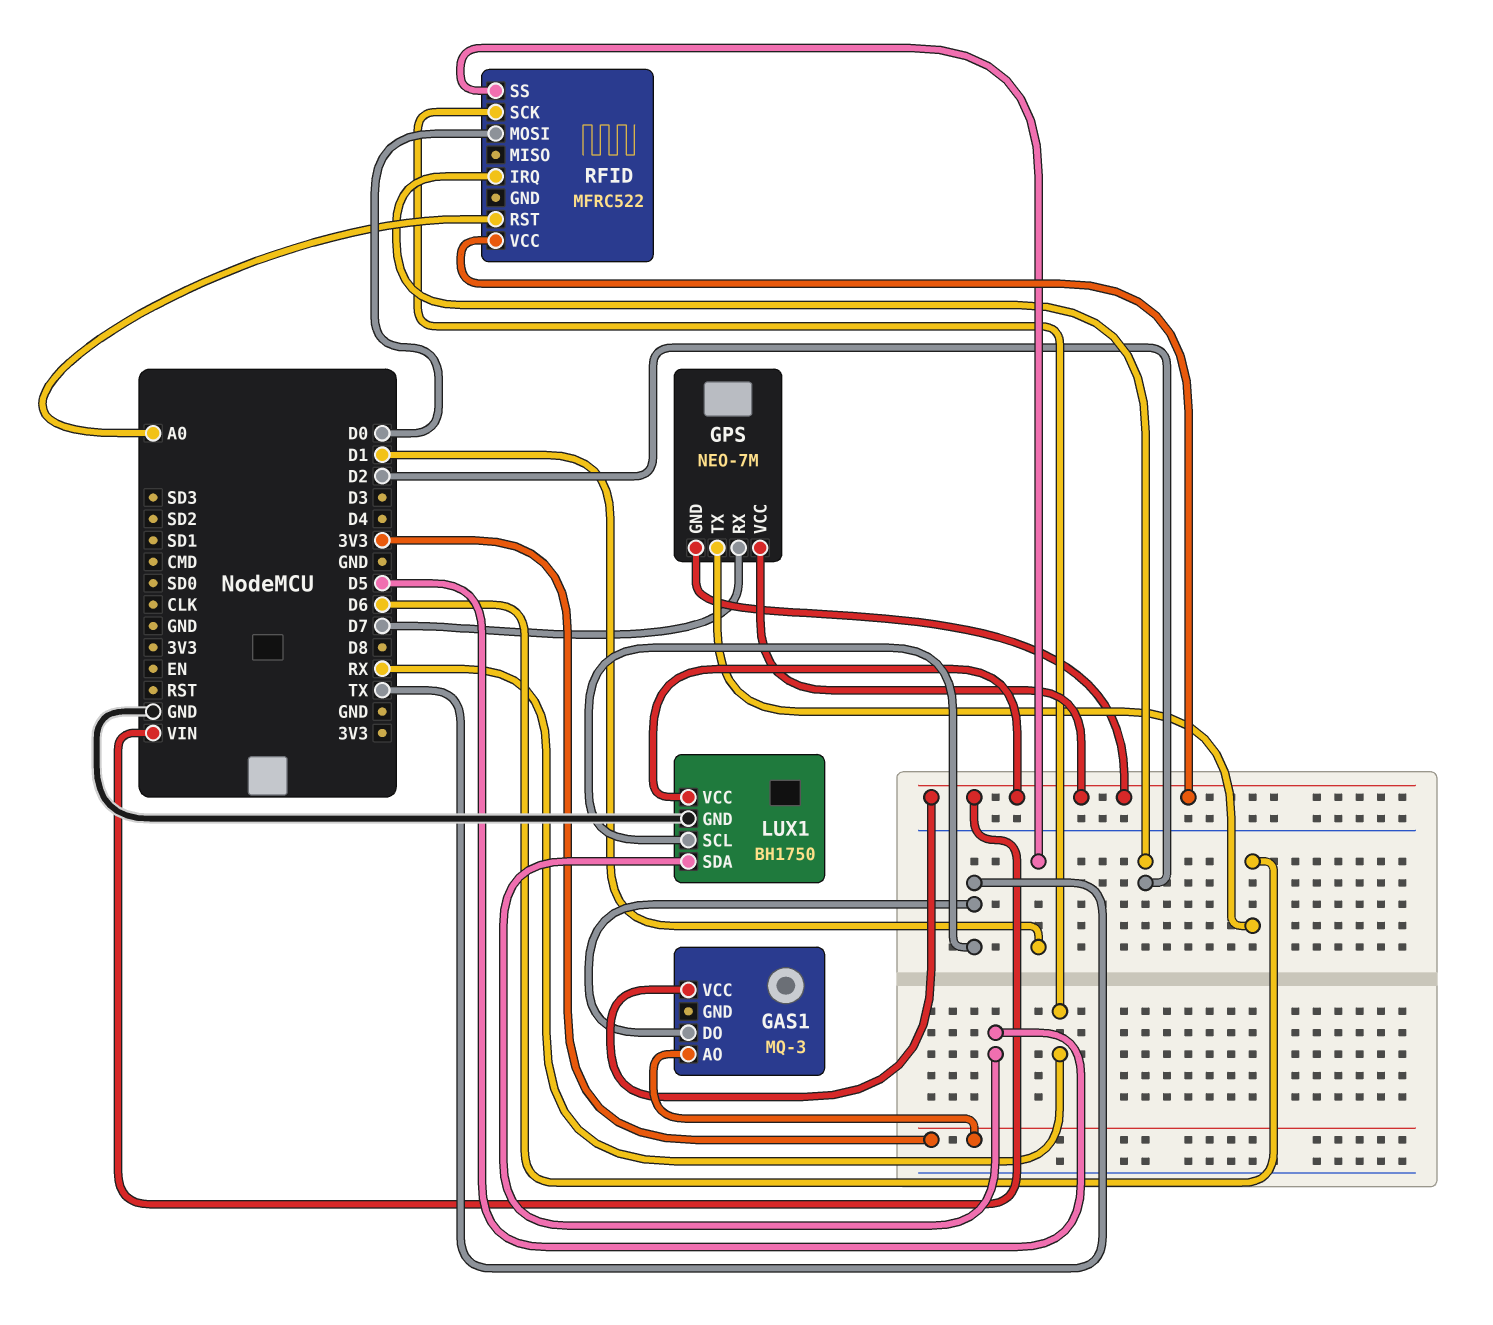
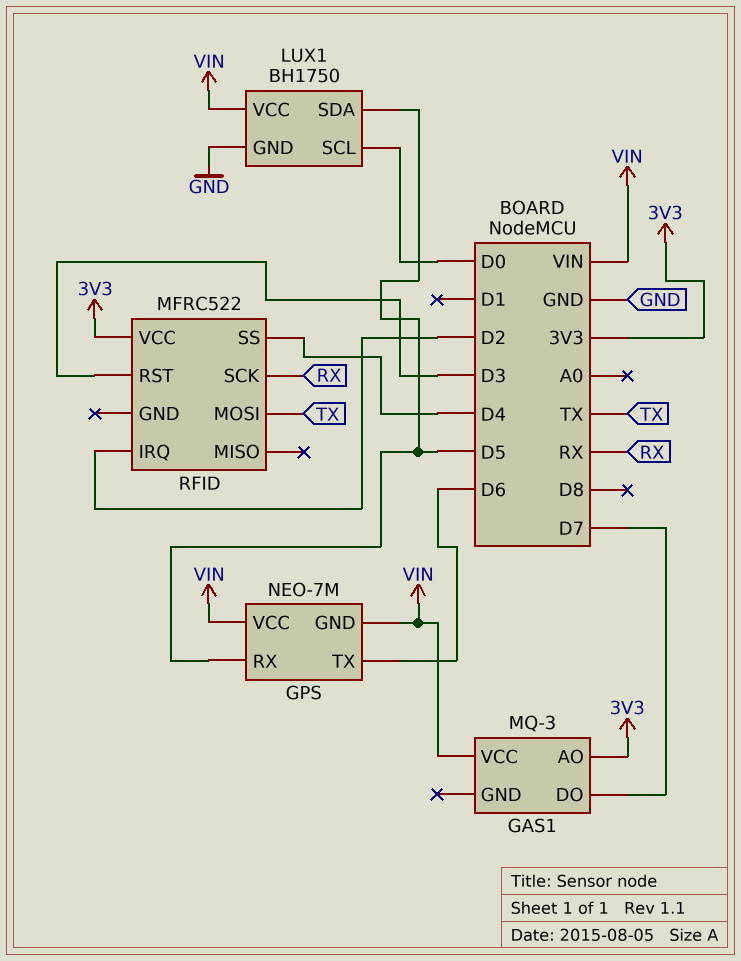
GAS1 pin DO: TX -> D7
GPS pin RX: D7 -> D5
LUX1 pin SCL: TX -> D0
RFID pin MOSI: D0 -> TX
RFID pin RST: A0 -> D3
RFID pin SS: D1 -> D4
RFID pin VCC: VIN -> 3V3

